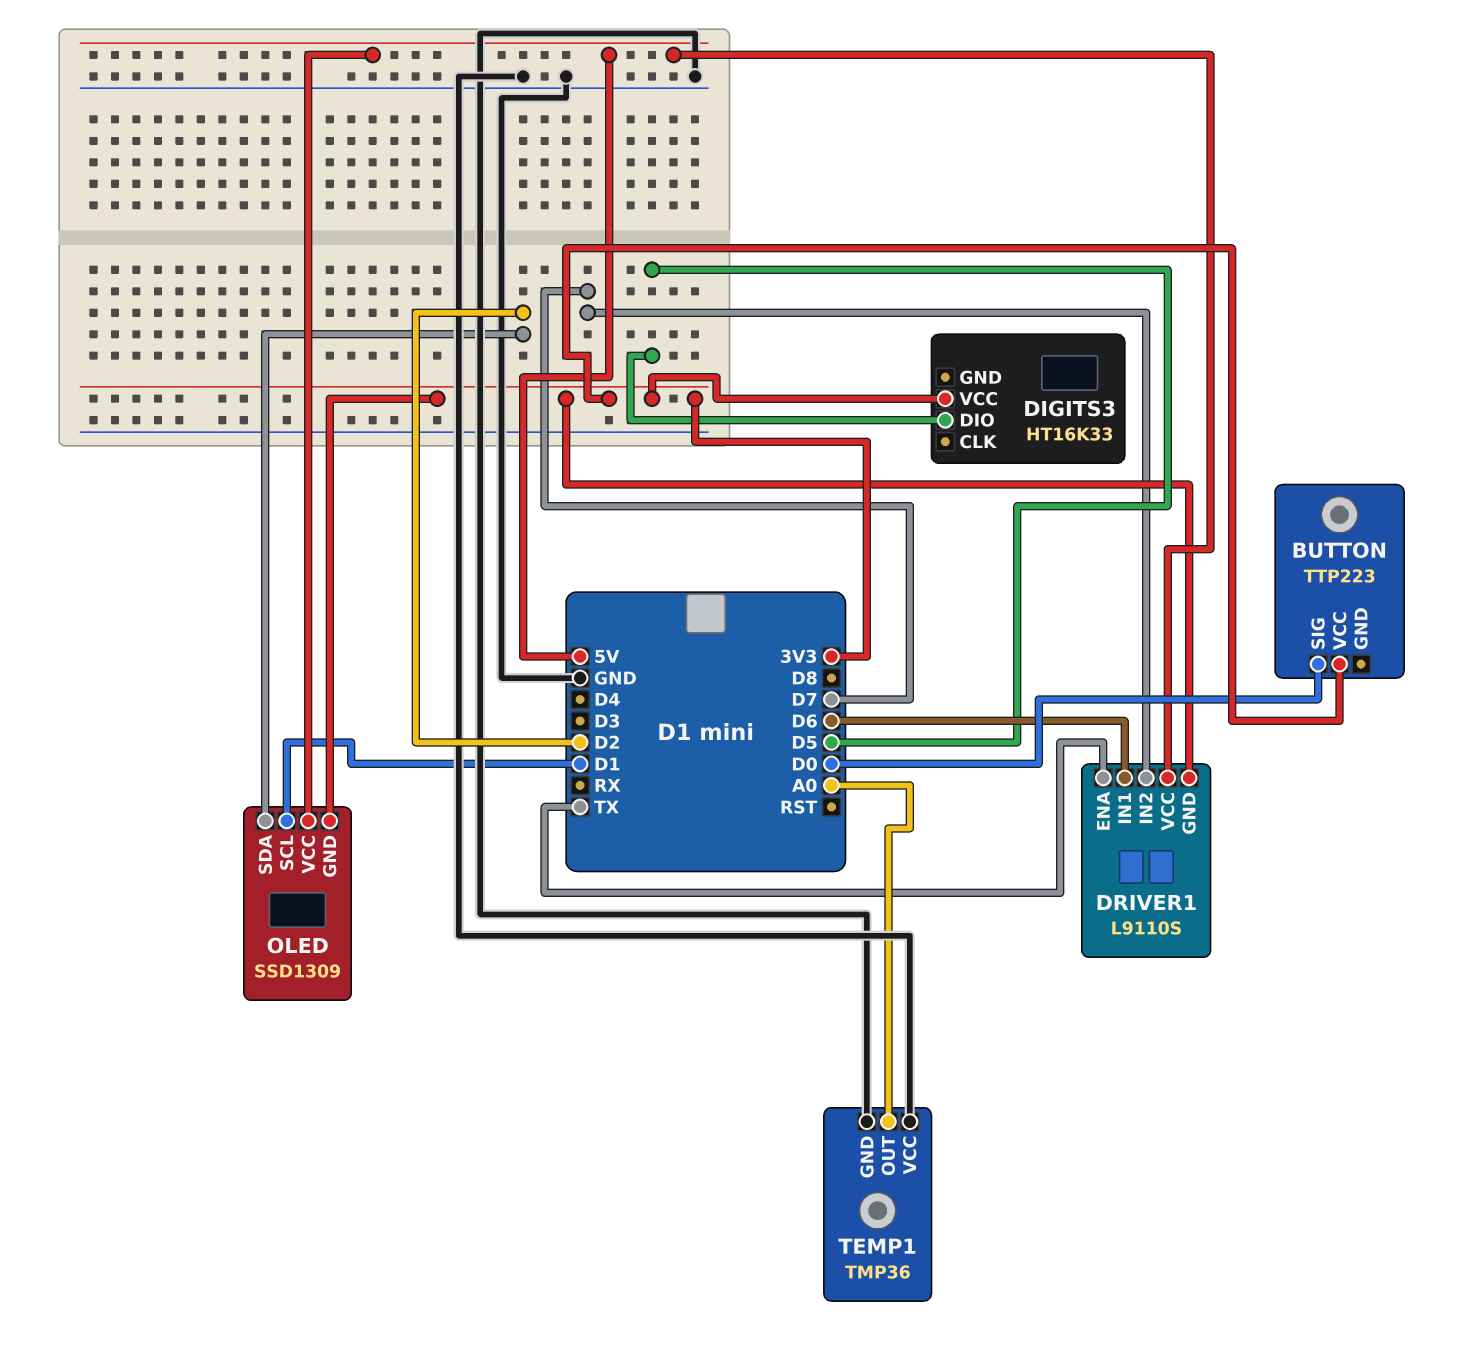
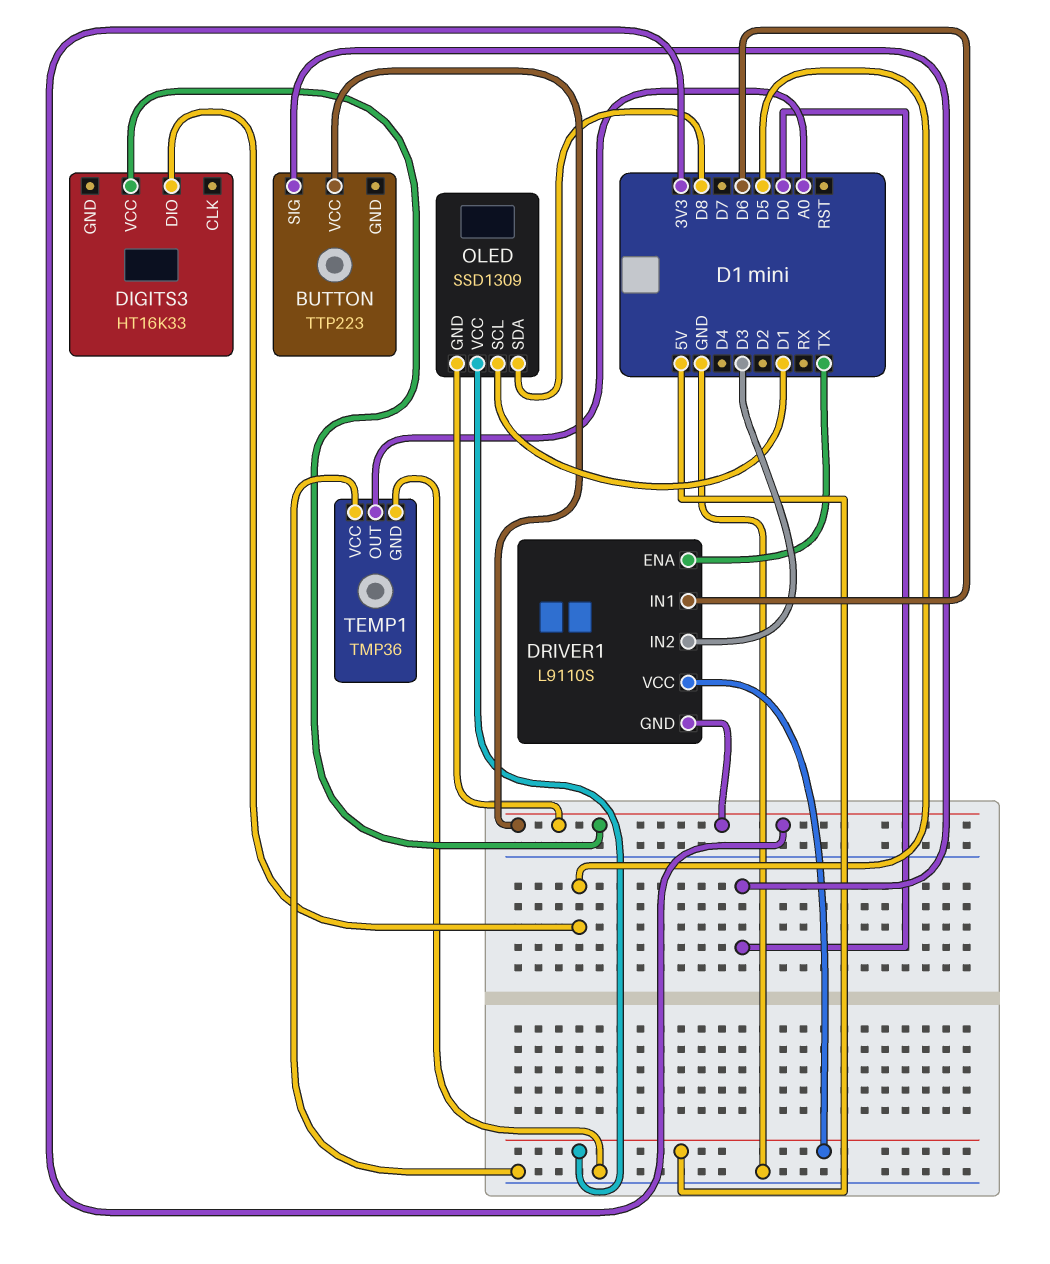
DRIVER1 pin IN2: D7 -> D3
OLED pin SDA: D2 -> D8

